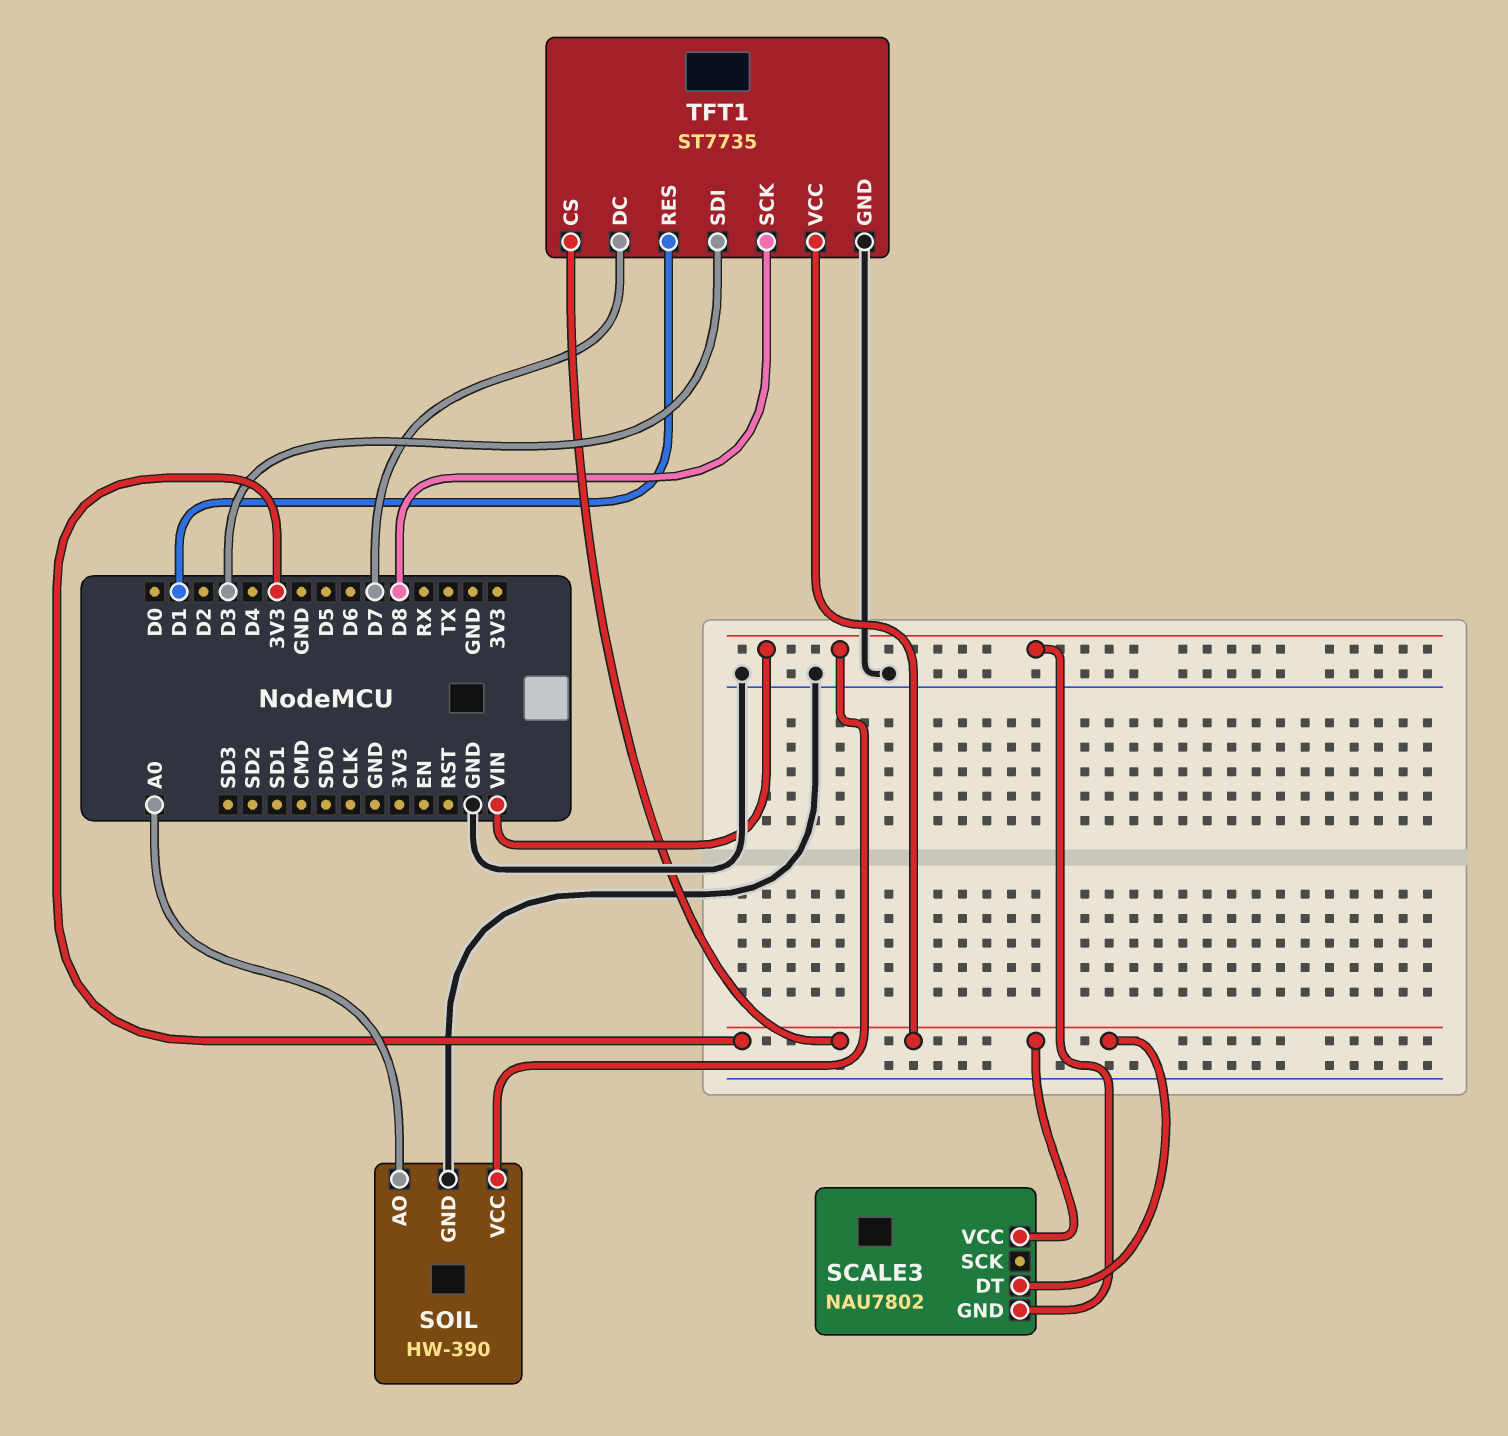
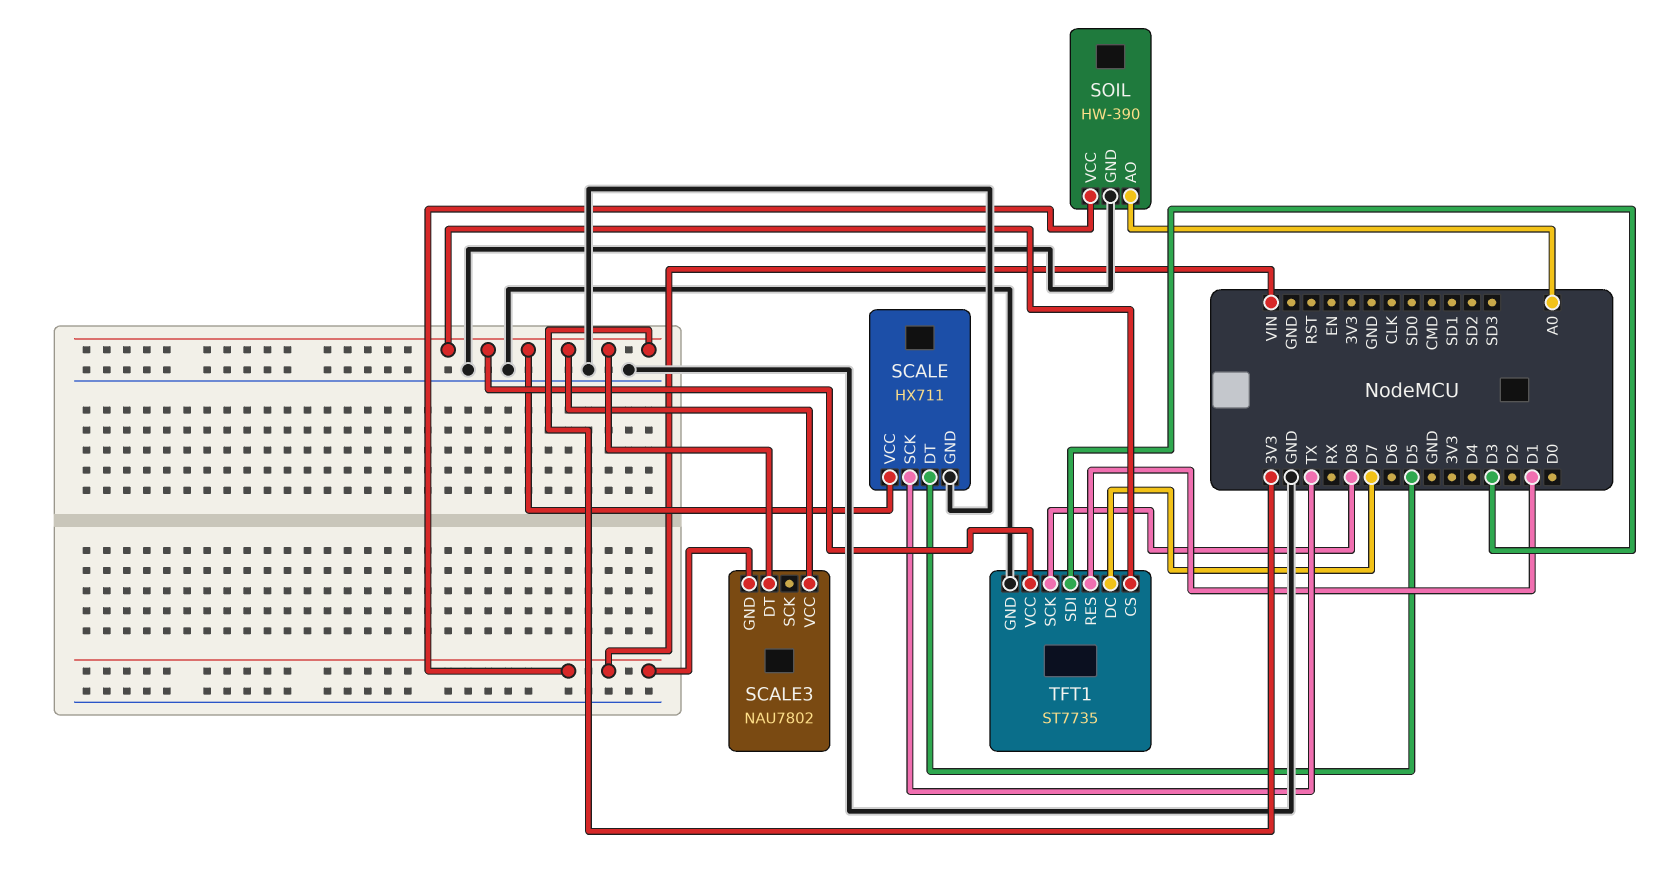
SCALE: none -> HX711
SCALE pin DT: none -> D5
SCALE pin GND: none -> GND
SCALE pin SCK: none -> TX
SCALE pin VCC: none -> 3V3

